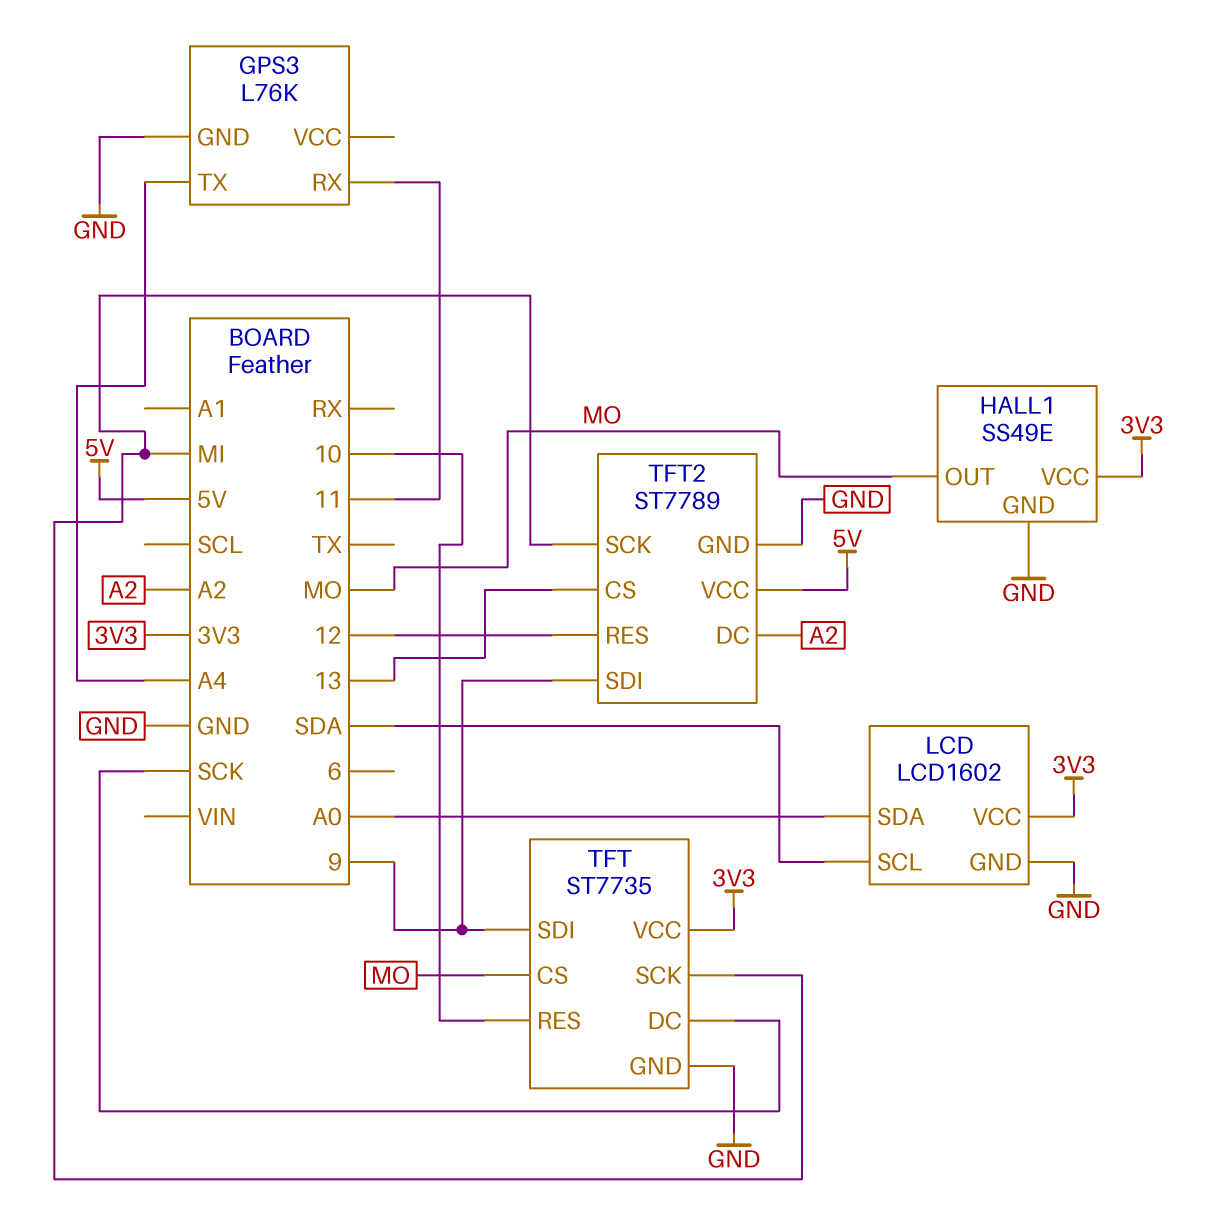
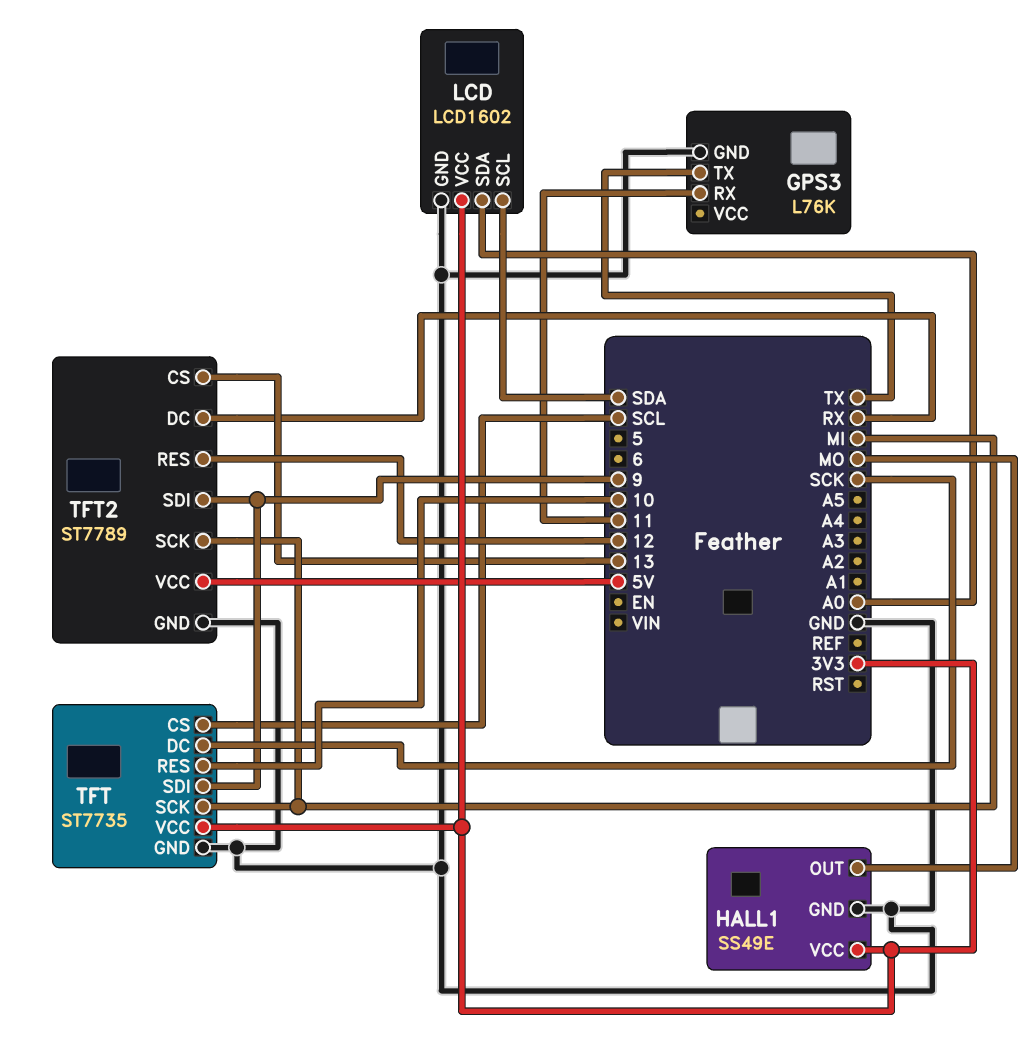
GPS3 pin TX: A4 -> TX
TFT pin CS: MO -> SCL
TFT2 pin DC: A2 -> RX

